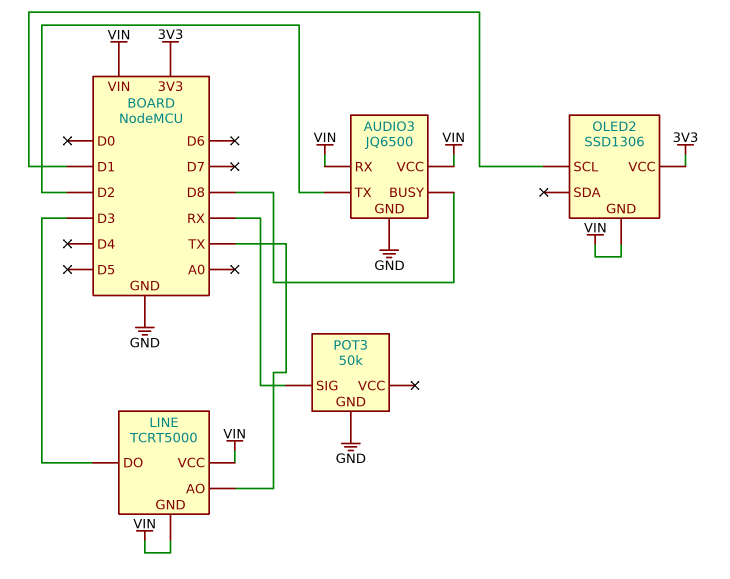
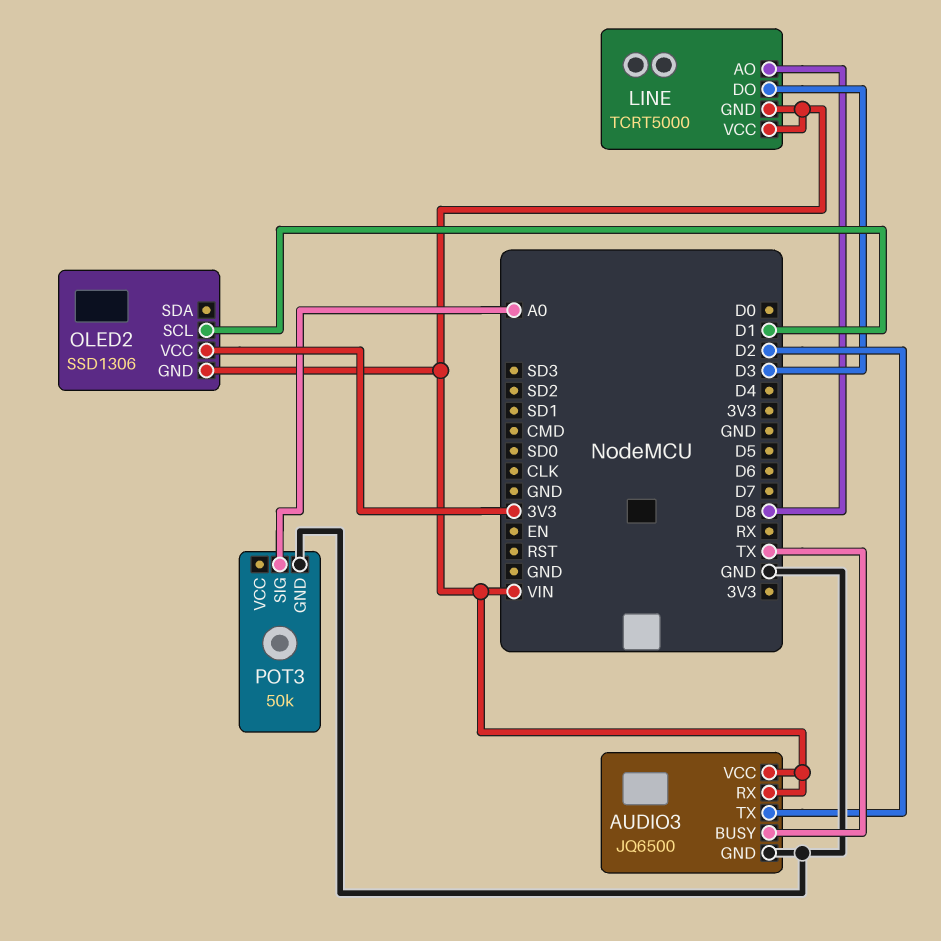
AUDIO3 pin BUSY: D8 -> TX
LINE pin AO: TX -> D8
POT3 pin SIG: RX -> A0

